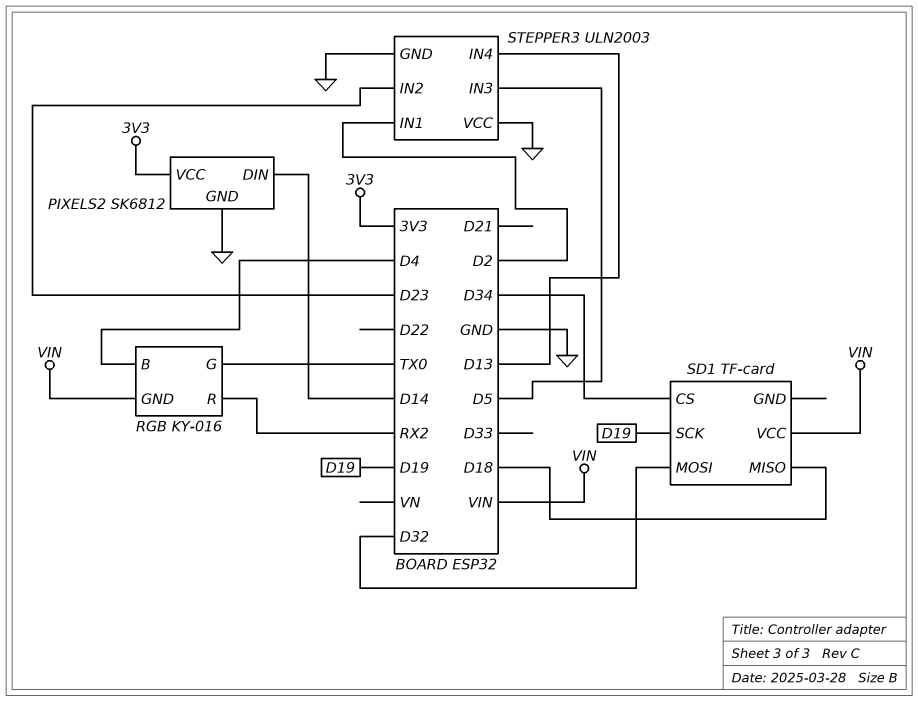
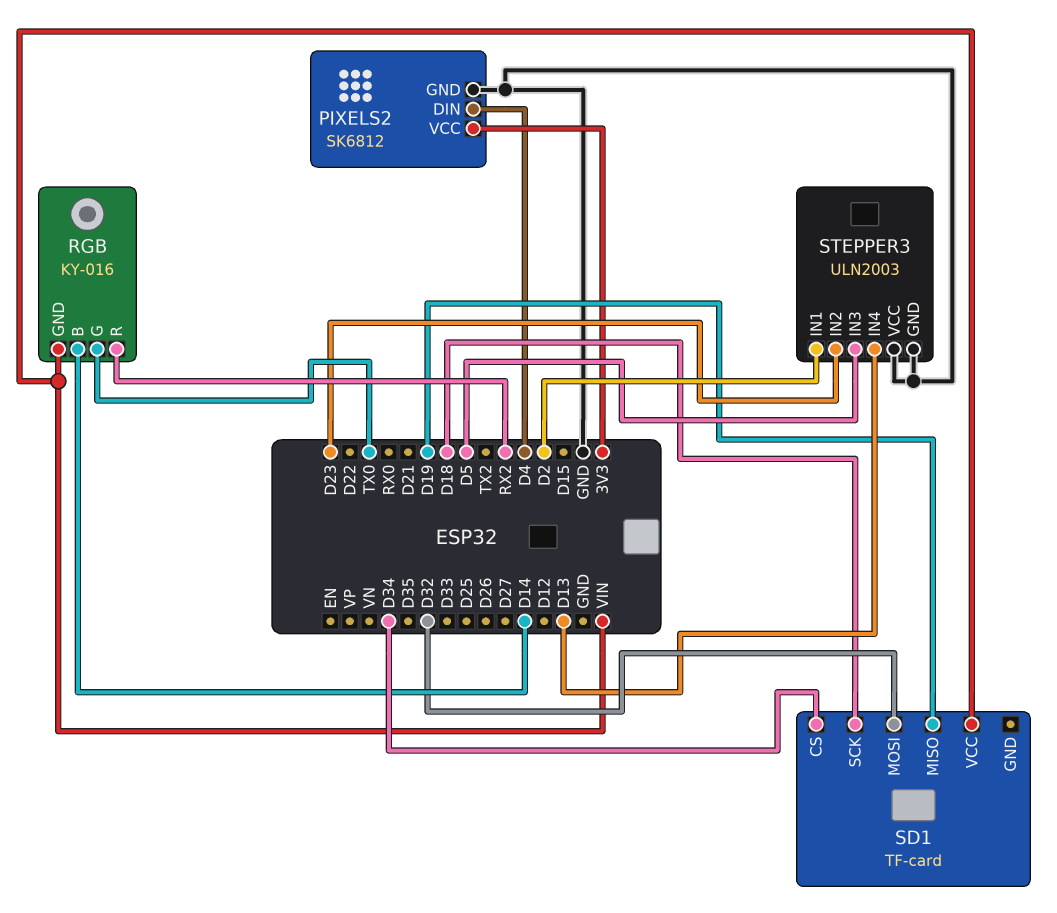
PIXELS2 pin DIN: D14 -> D4
RGB pin B: D4 -> D14
SD1 pin MISO: D18 -> D19
SD1 pin SCK: D19 -> D18

